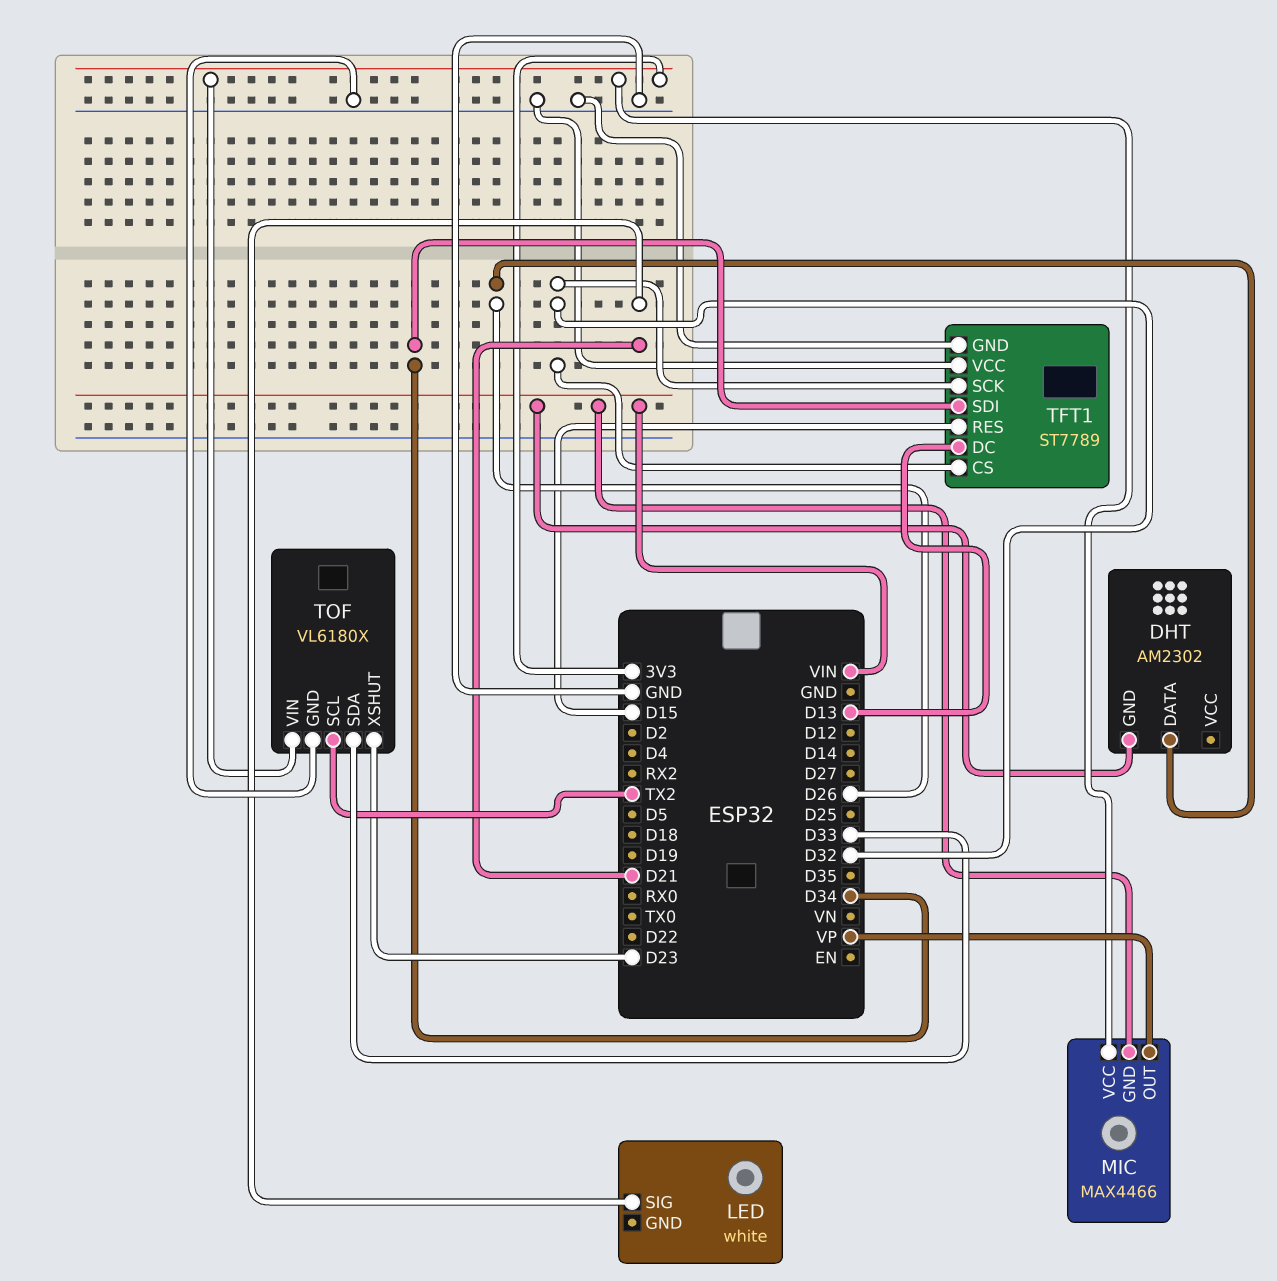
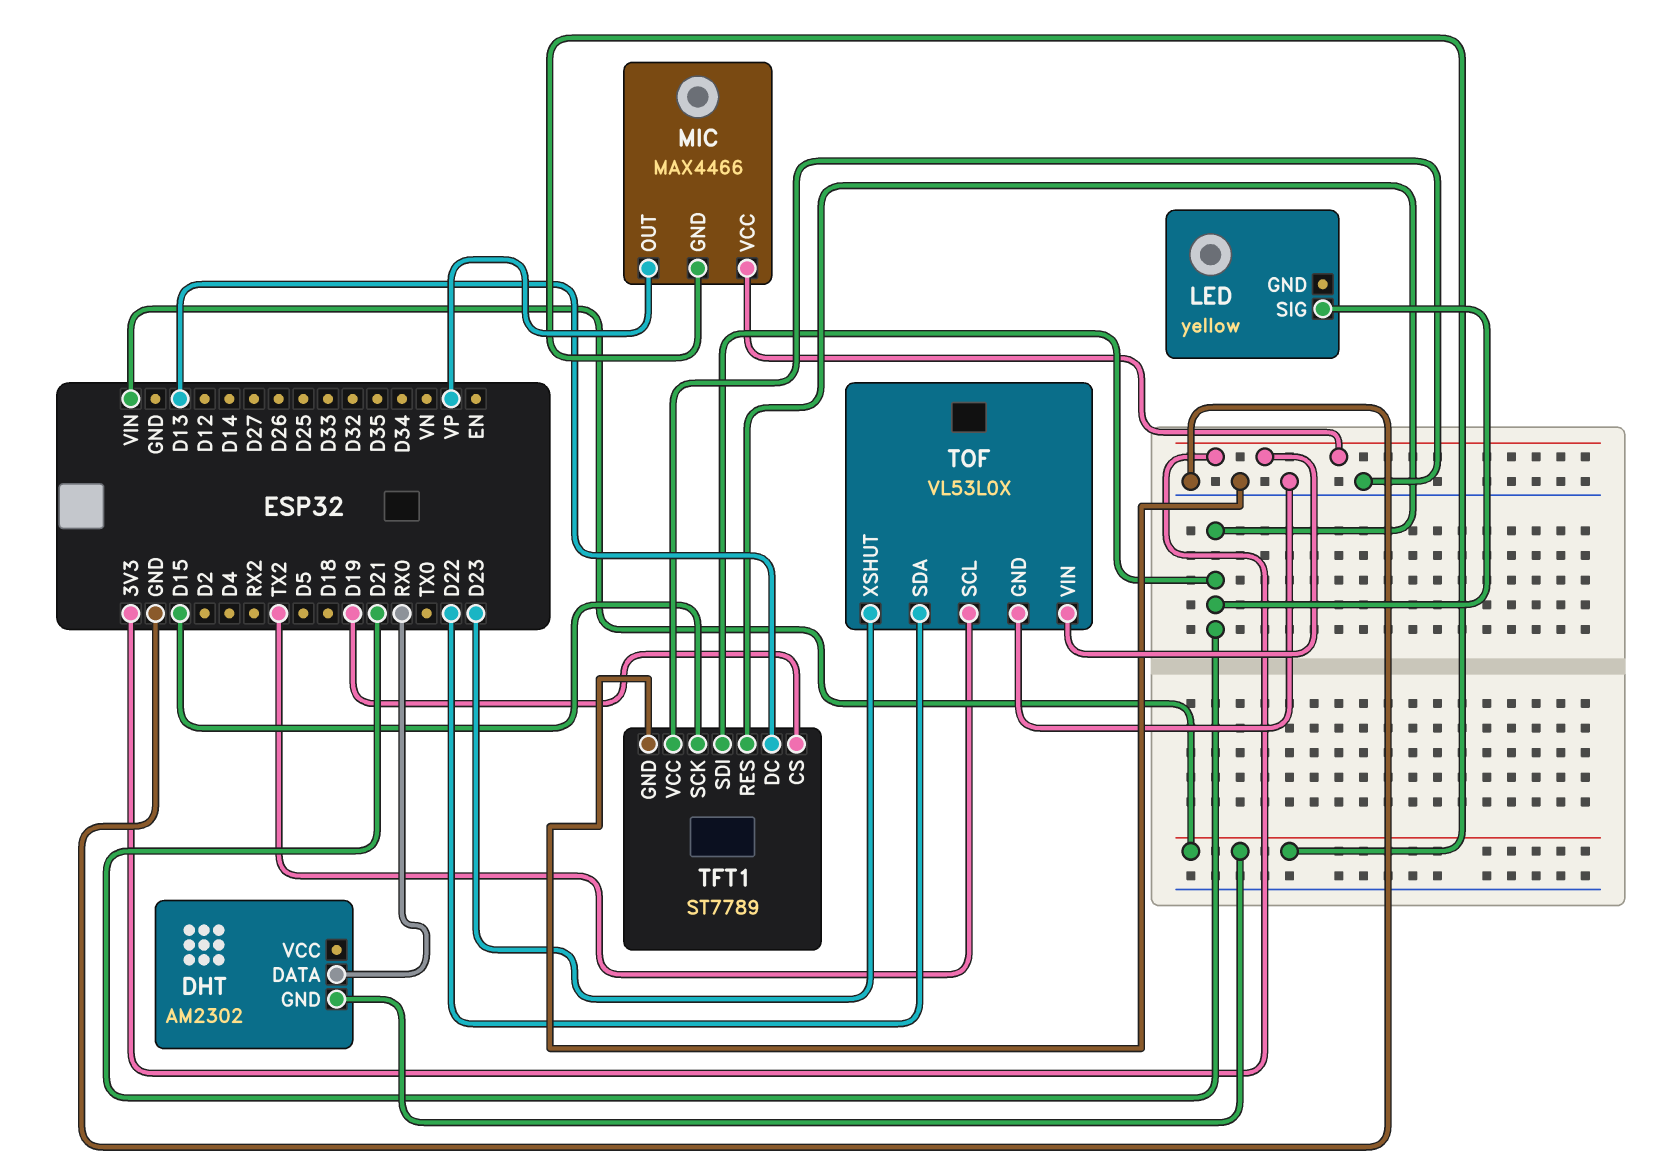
DHT pin DATA: D26 -> RX0
LED: white -> yellow
TFT1 pin CS: D32 -> D19
TFT1 pin RES: D15 -> D21
TFT1 pin SCK: D32 -> D15
TFT1 pin SDI: D34 -> D21
TOF: VL6180X -> VL53L0X
TOF pin SDA: D33 -> D22

